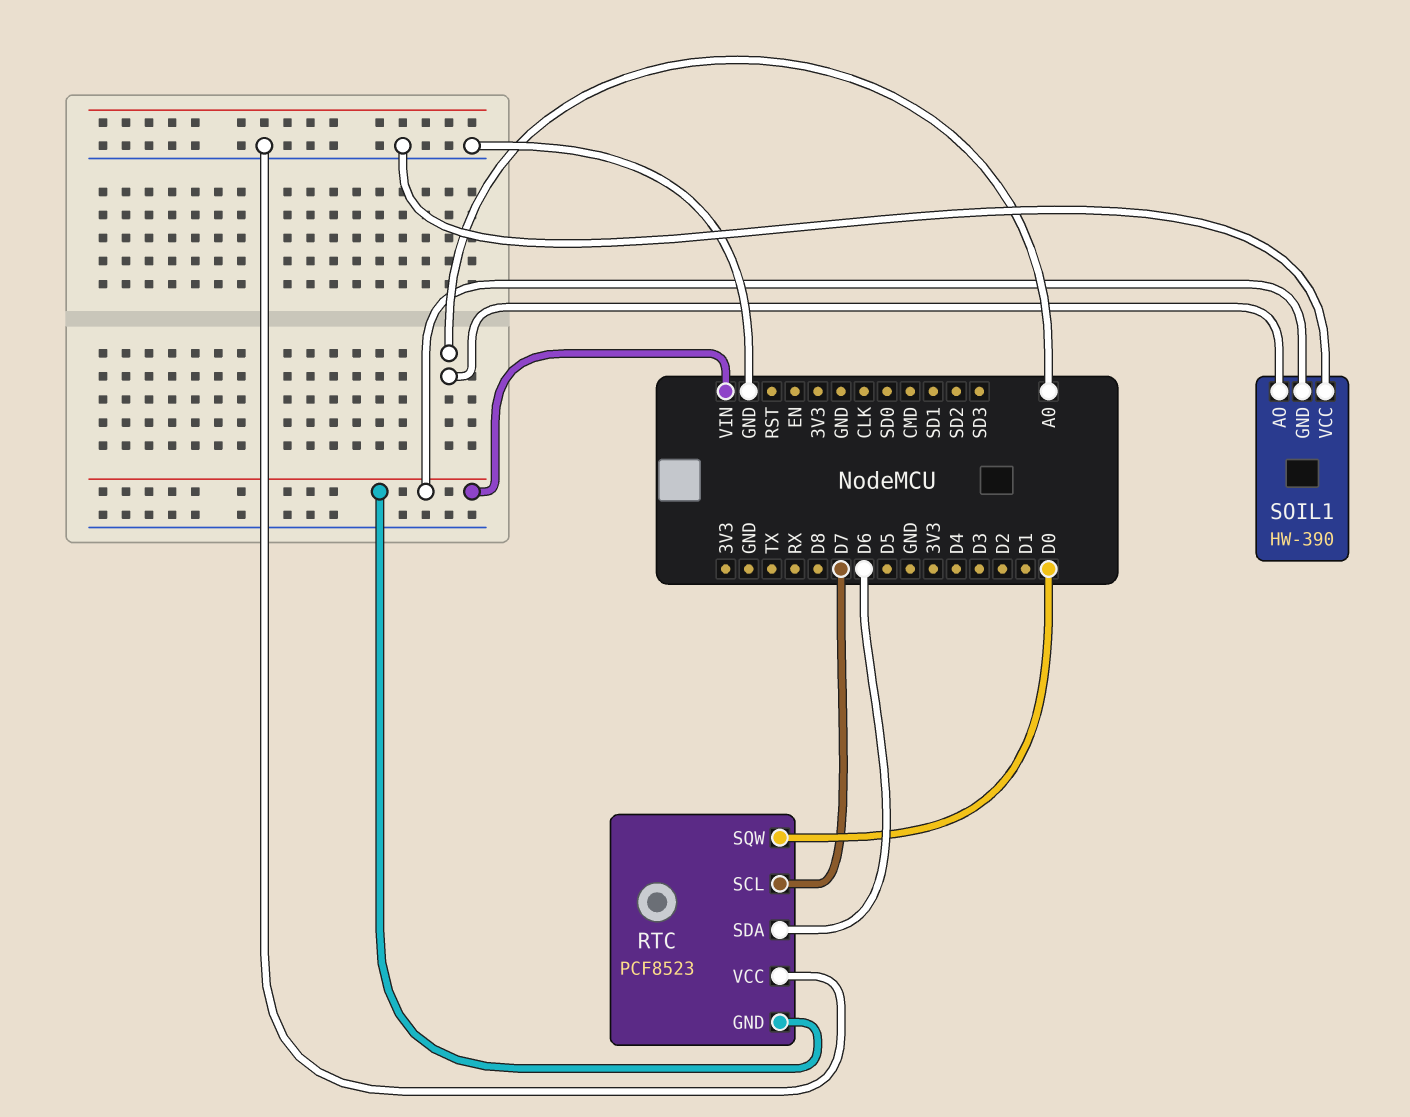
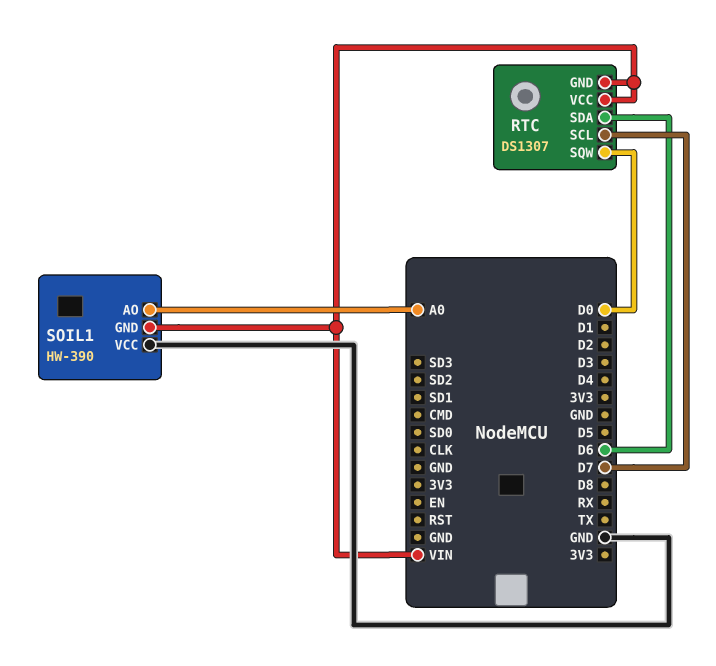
RTC: PCF8523 -> DS1307
RTC pin VCC: GND -> VIN

